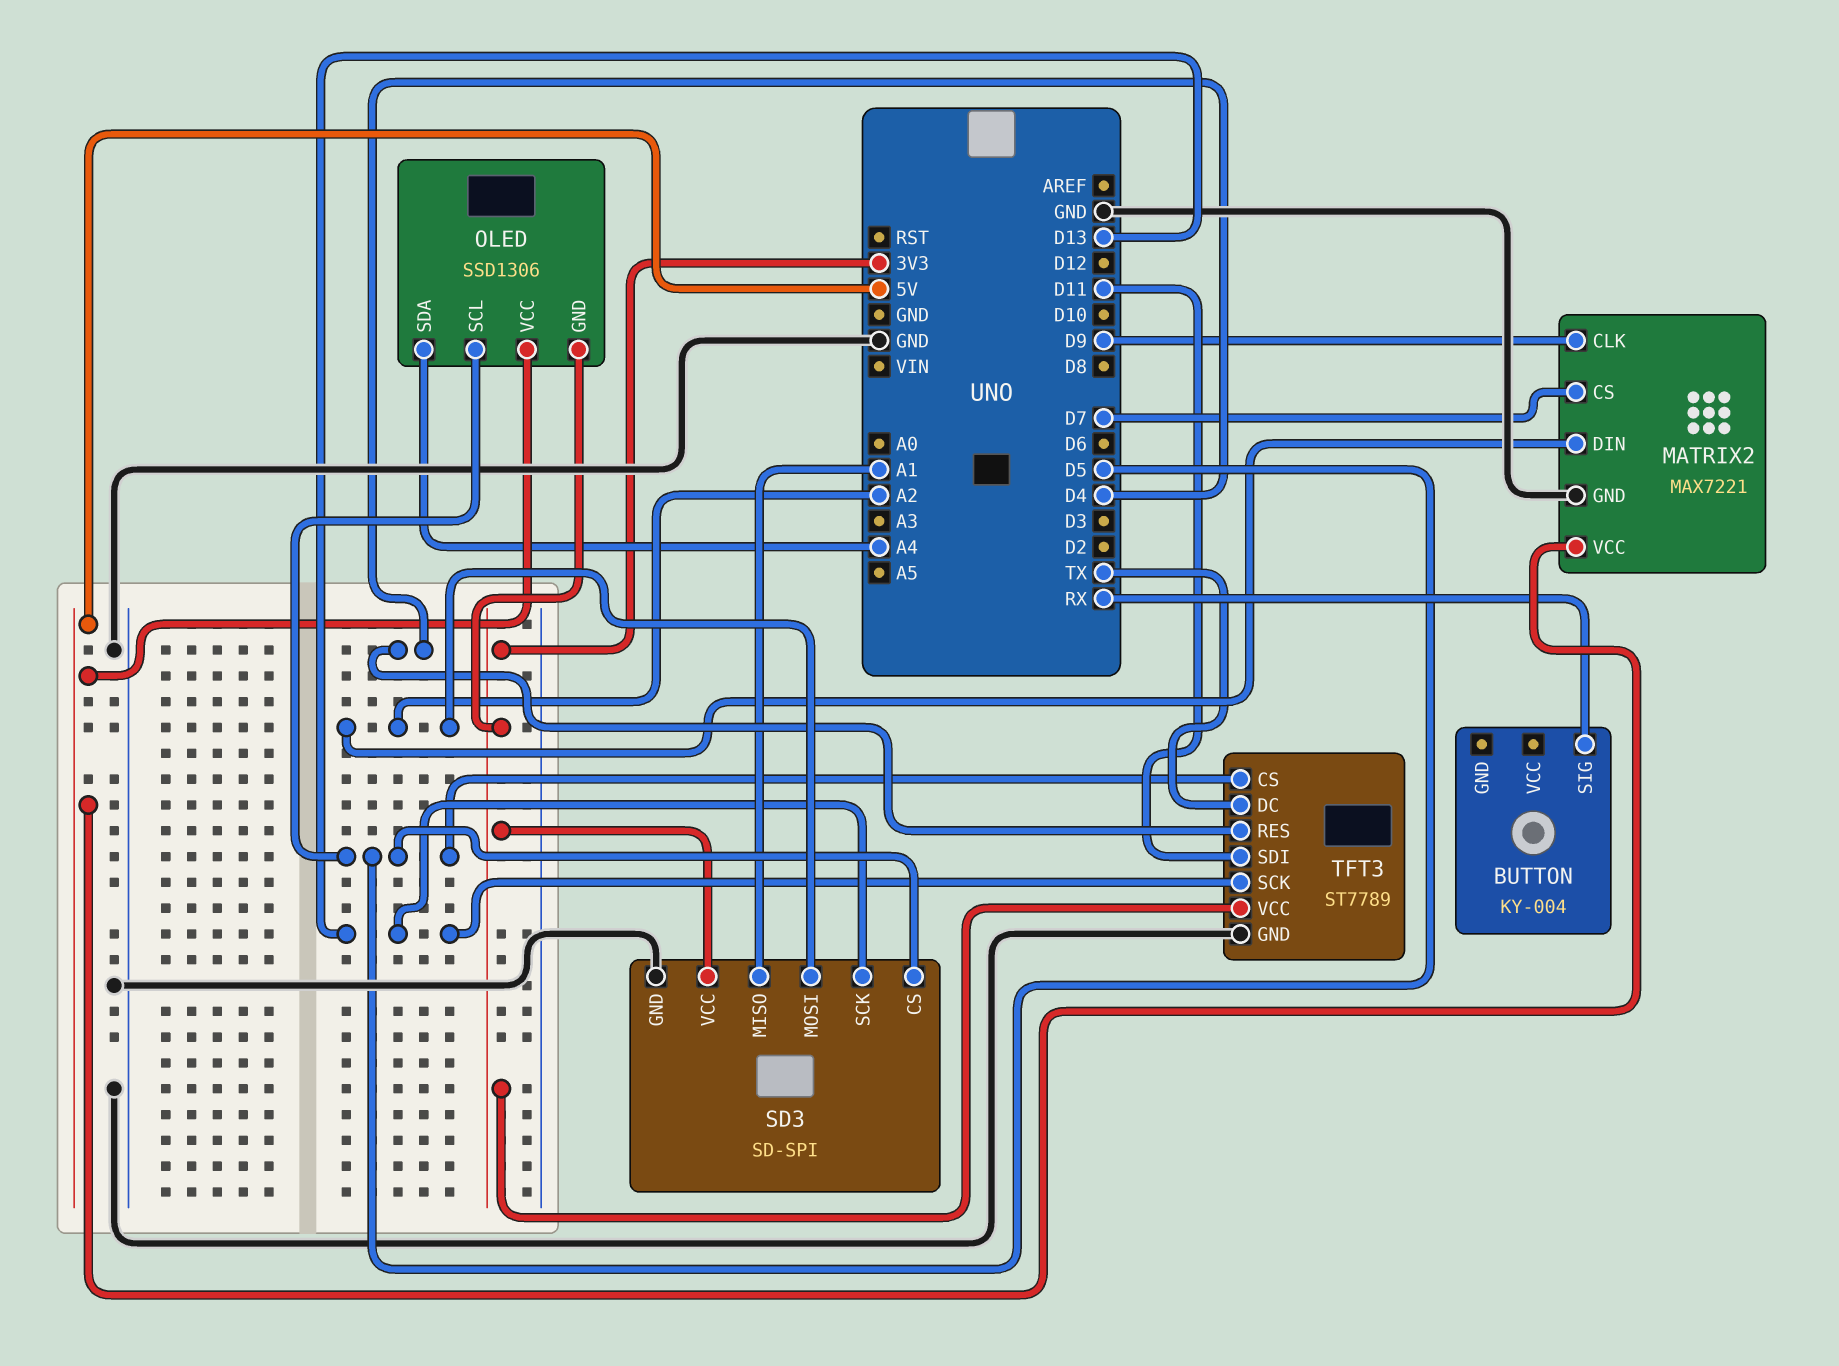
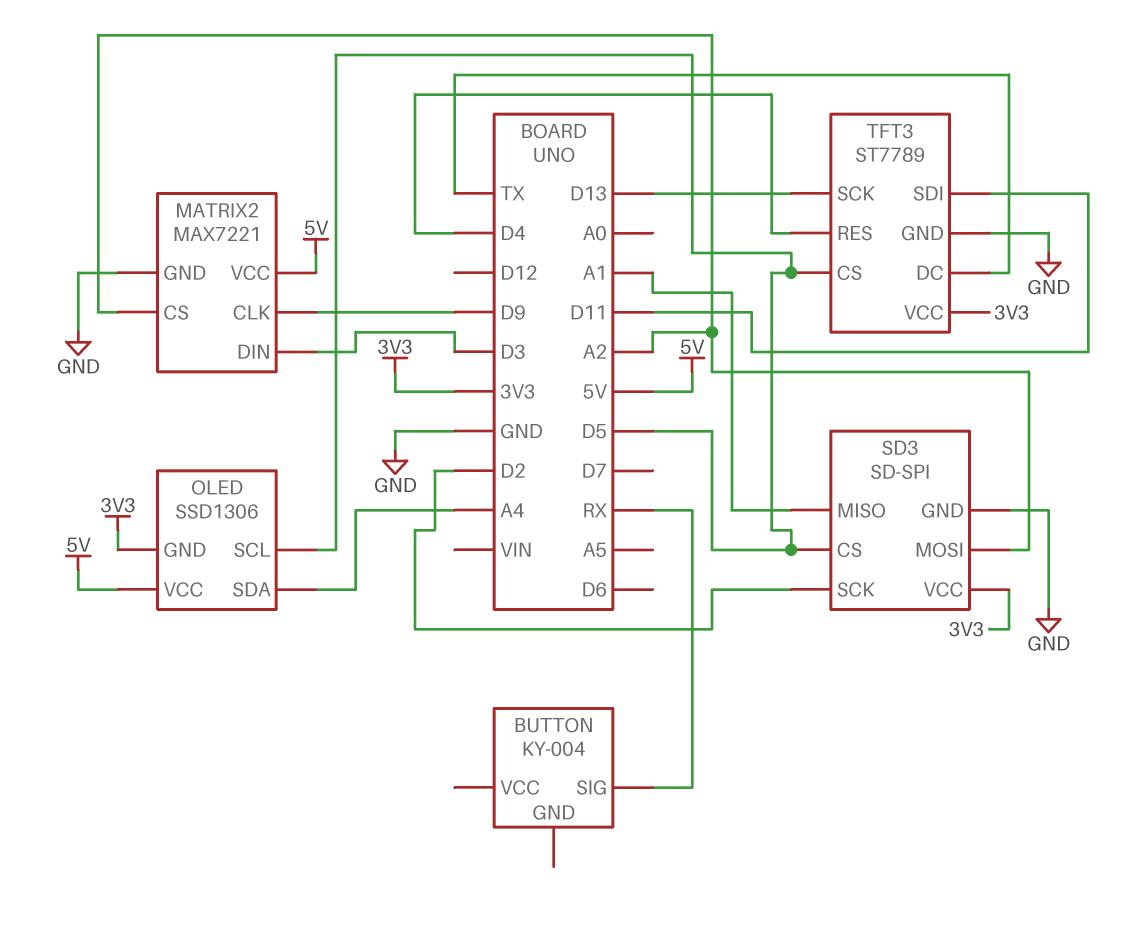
MATRIX2 pin CS: D7 -> A2
MATRIX2 pin DIN: A2 -> D3
SD3 pin SCK: D13 -> D2

